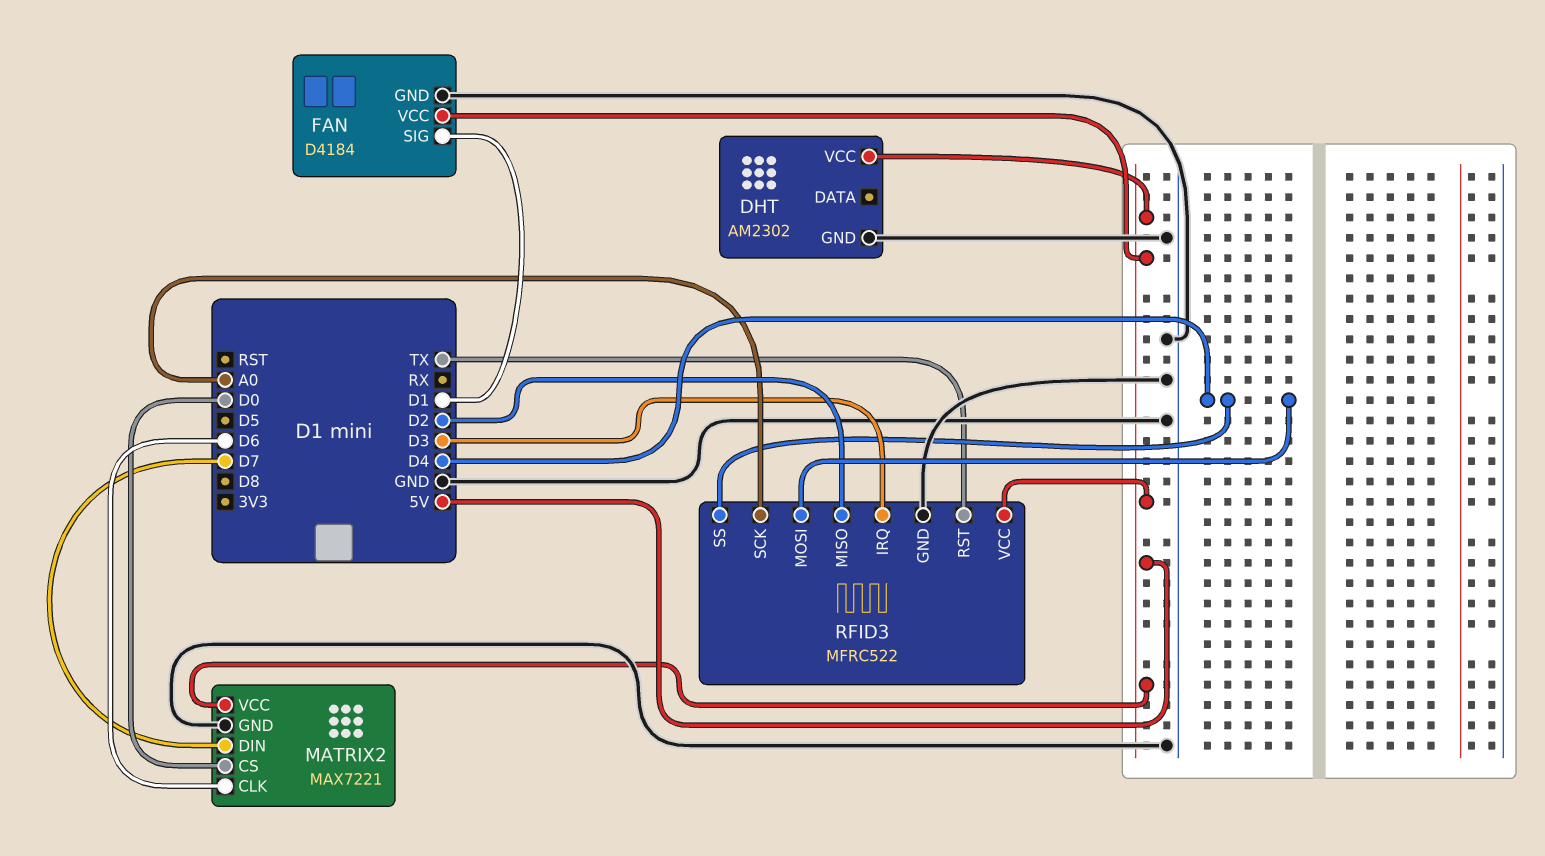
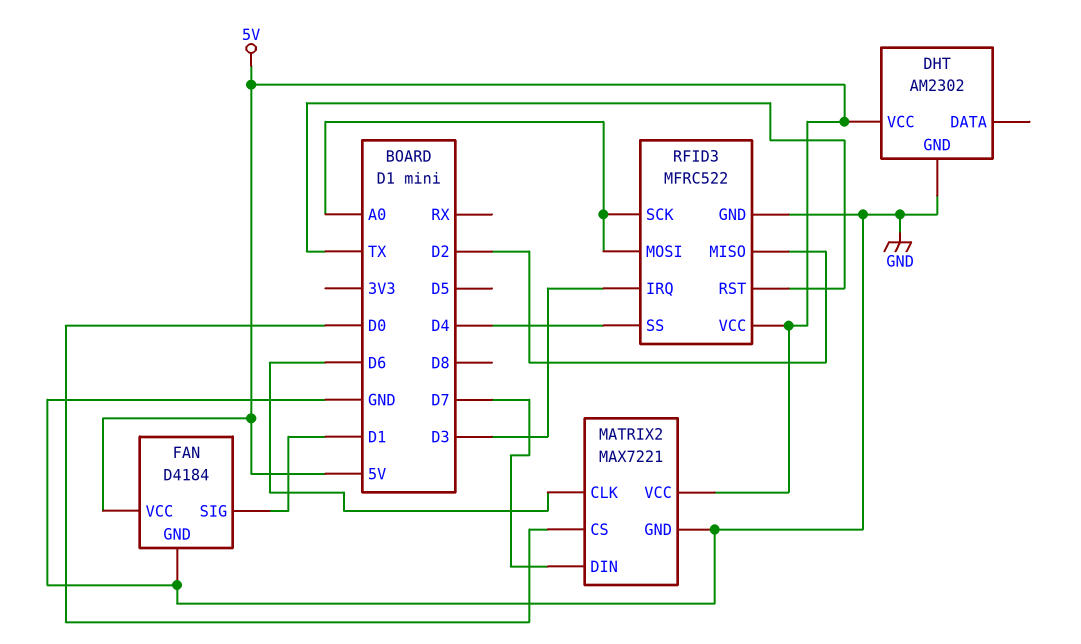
RFID3 pin MOSI: D4 -> A0

